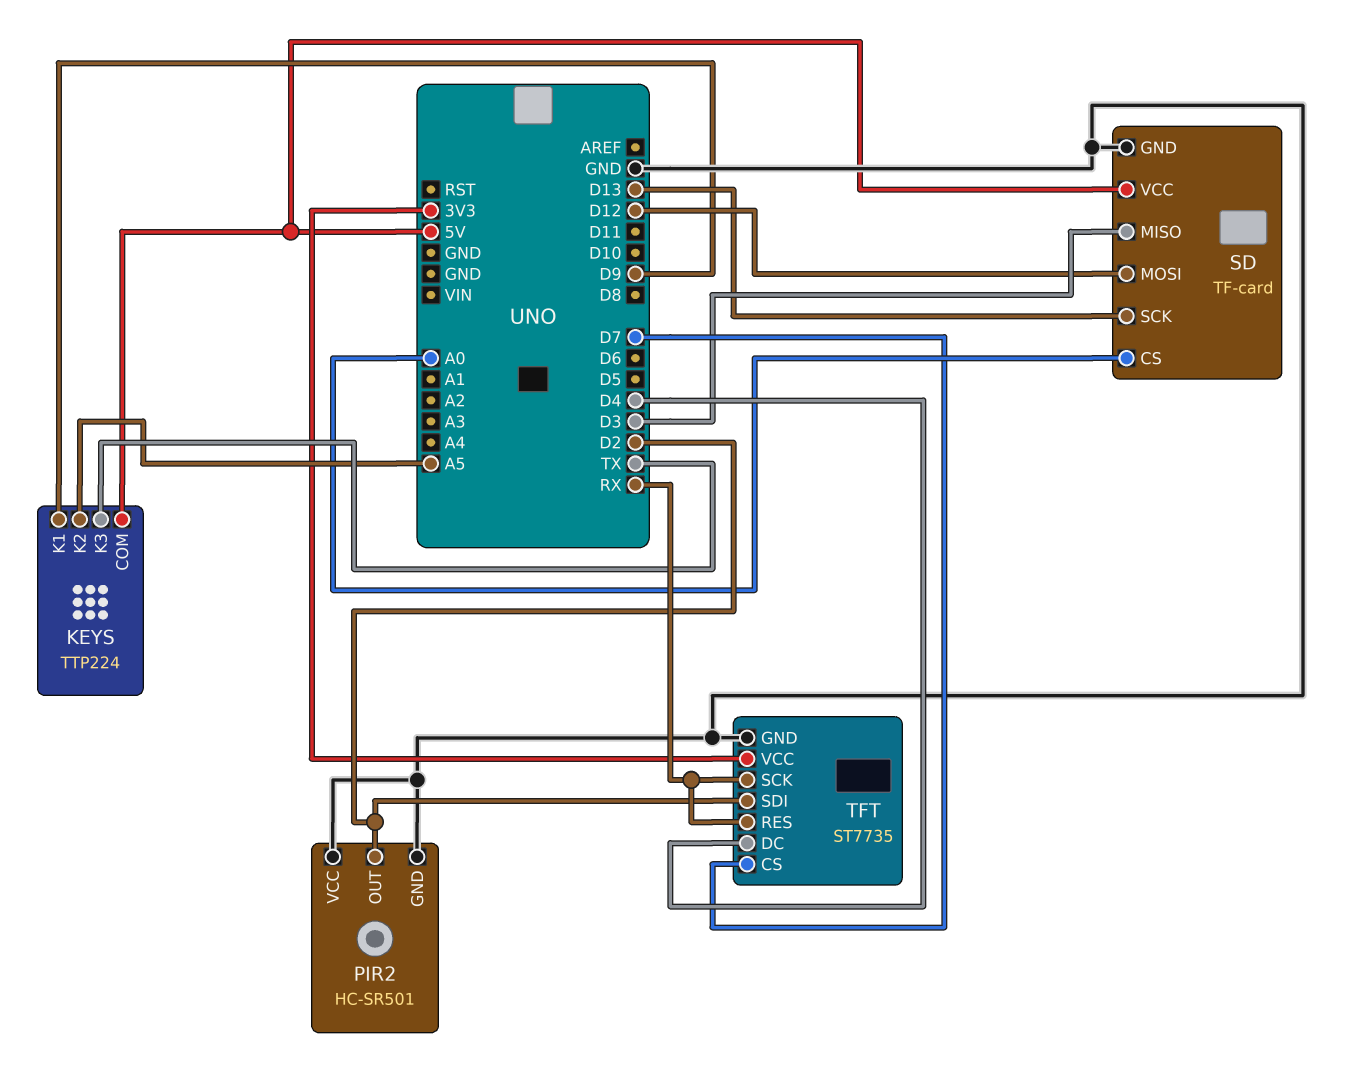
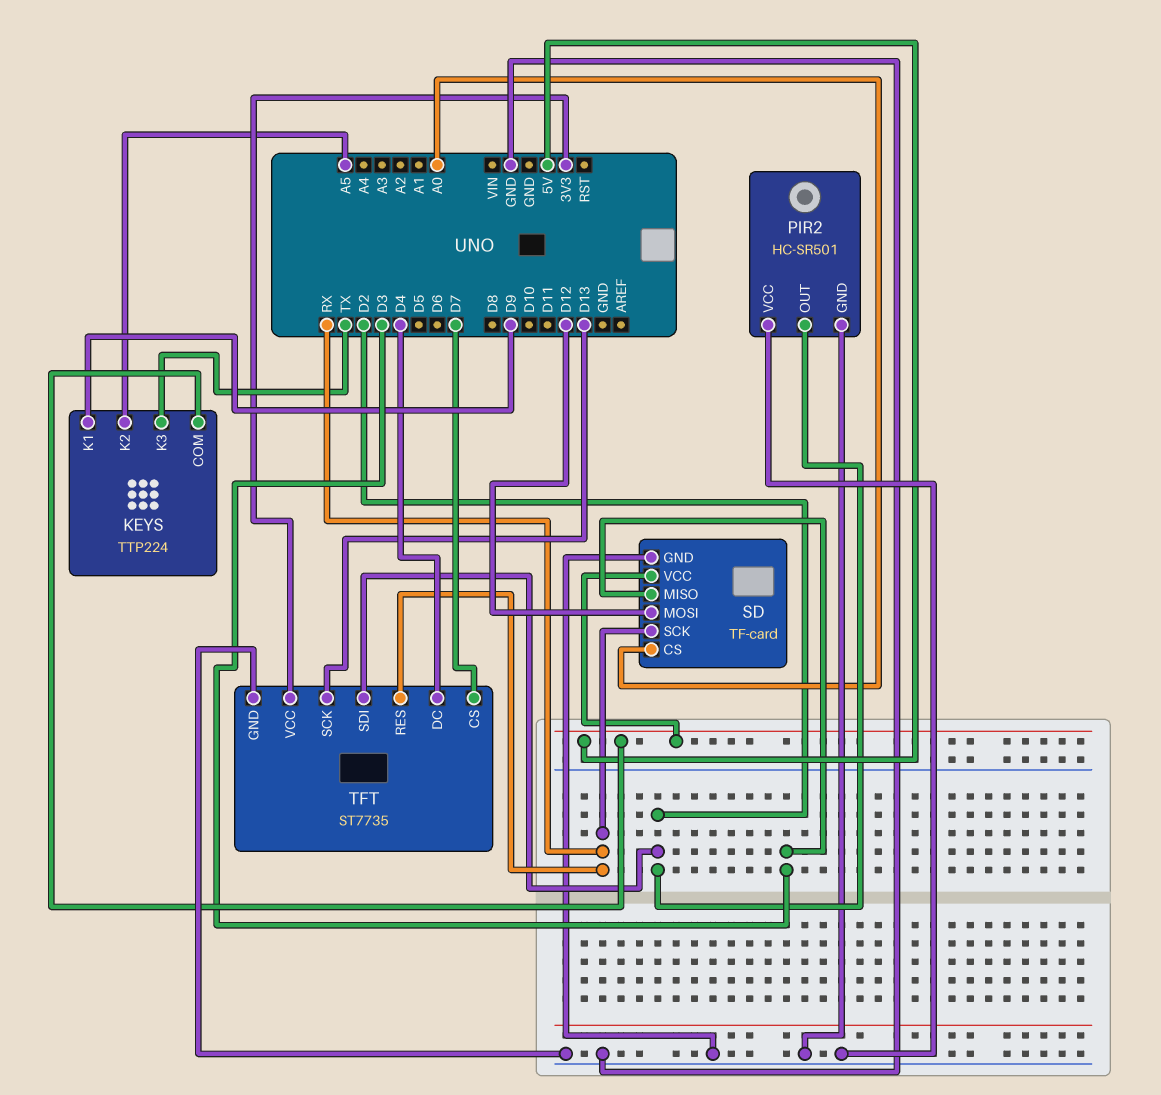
SD pin SCK: D13 -> RX
TFT pin SCK: RX -> D13

